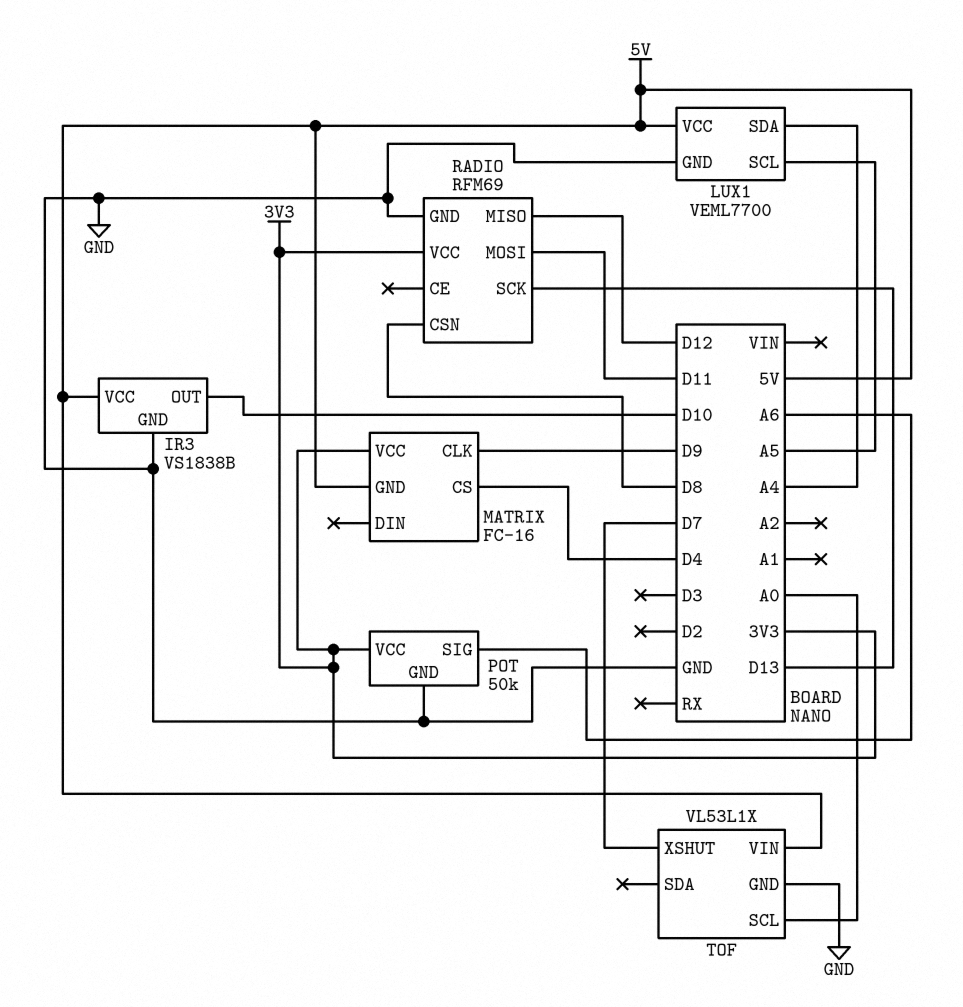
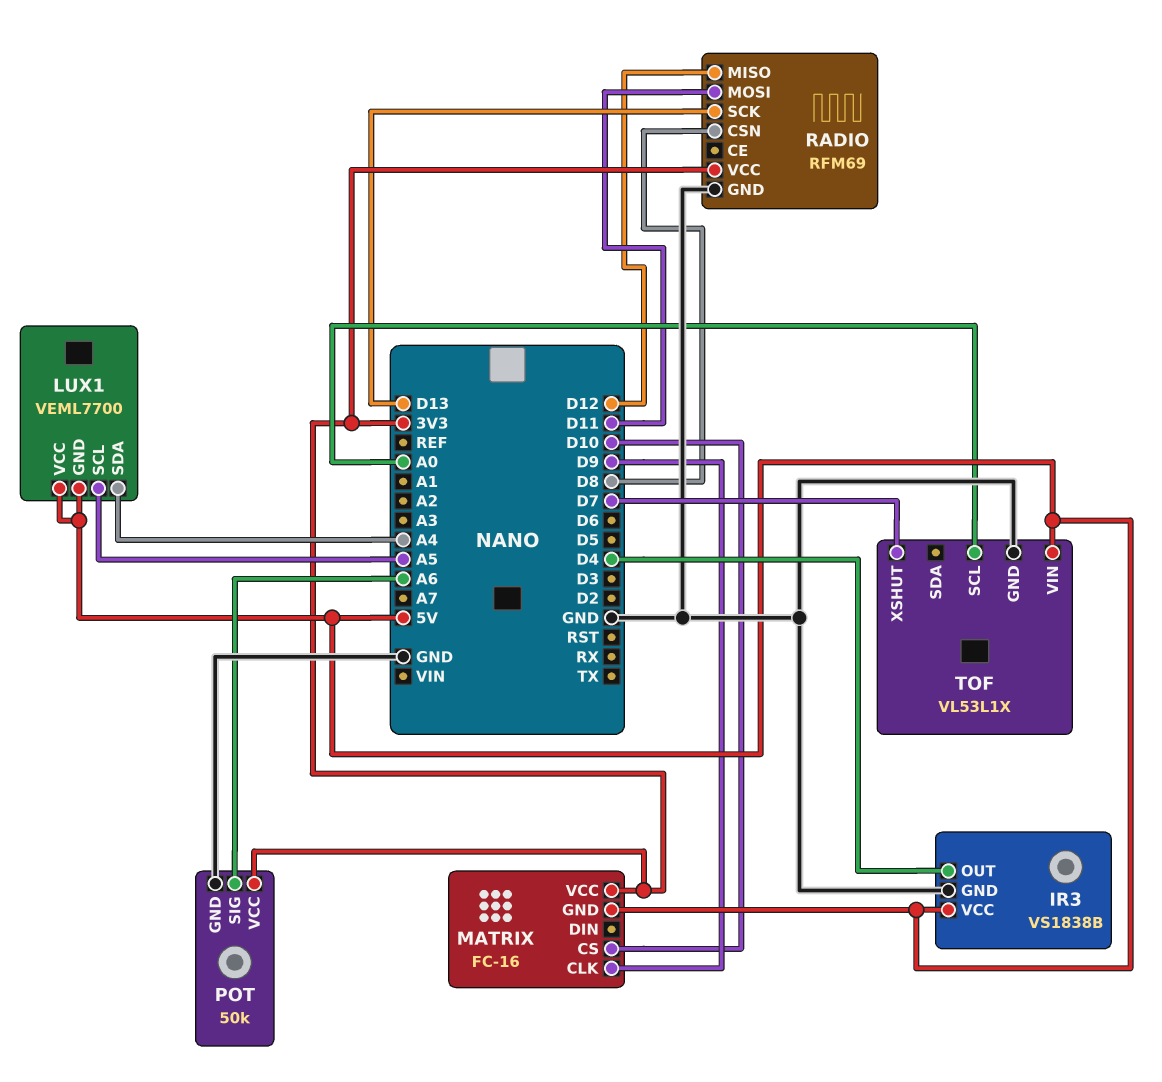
IR3 pin OUT: D10 -> D4
LUX1 pin GND: GND -> 5V
MATRIX pin CS: D4 -> D10

